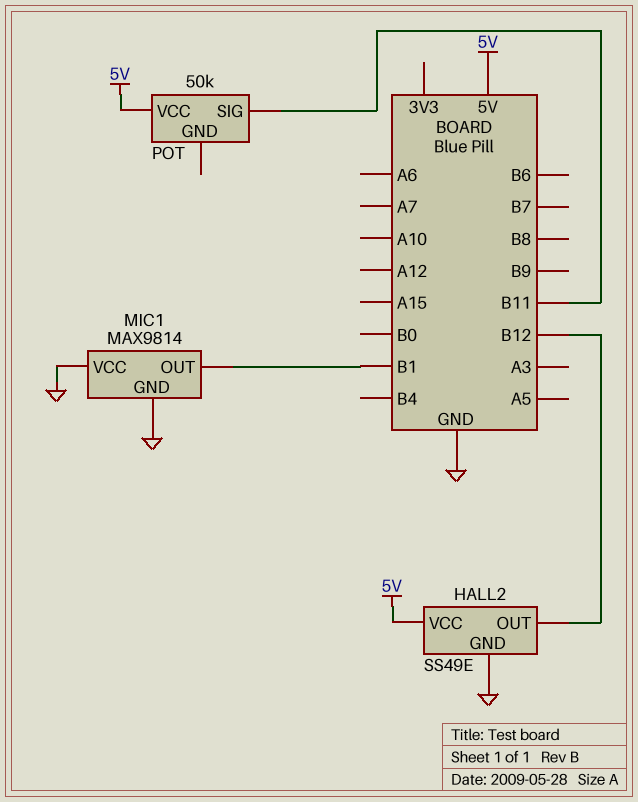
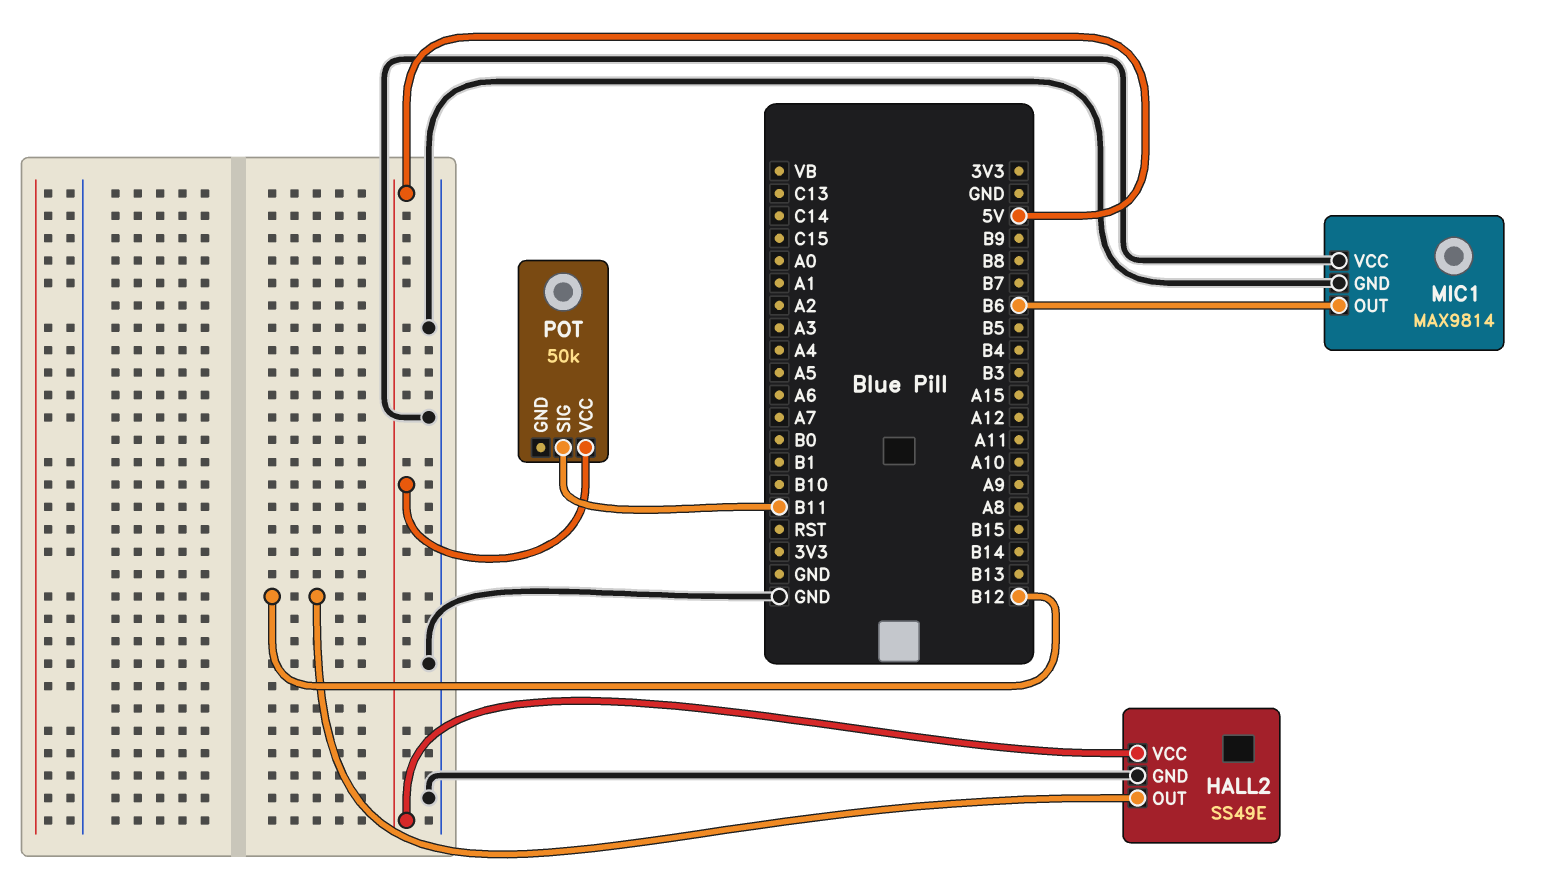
MIC1 pin OUT: B1 -> B6

